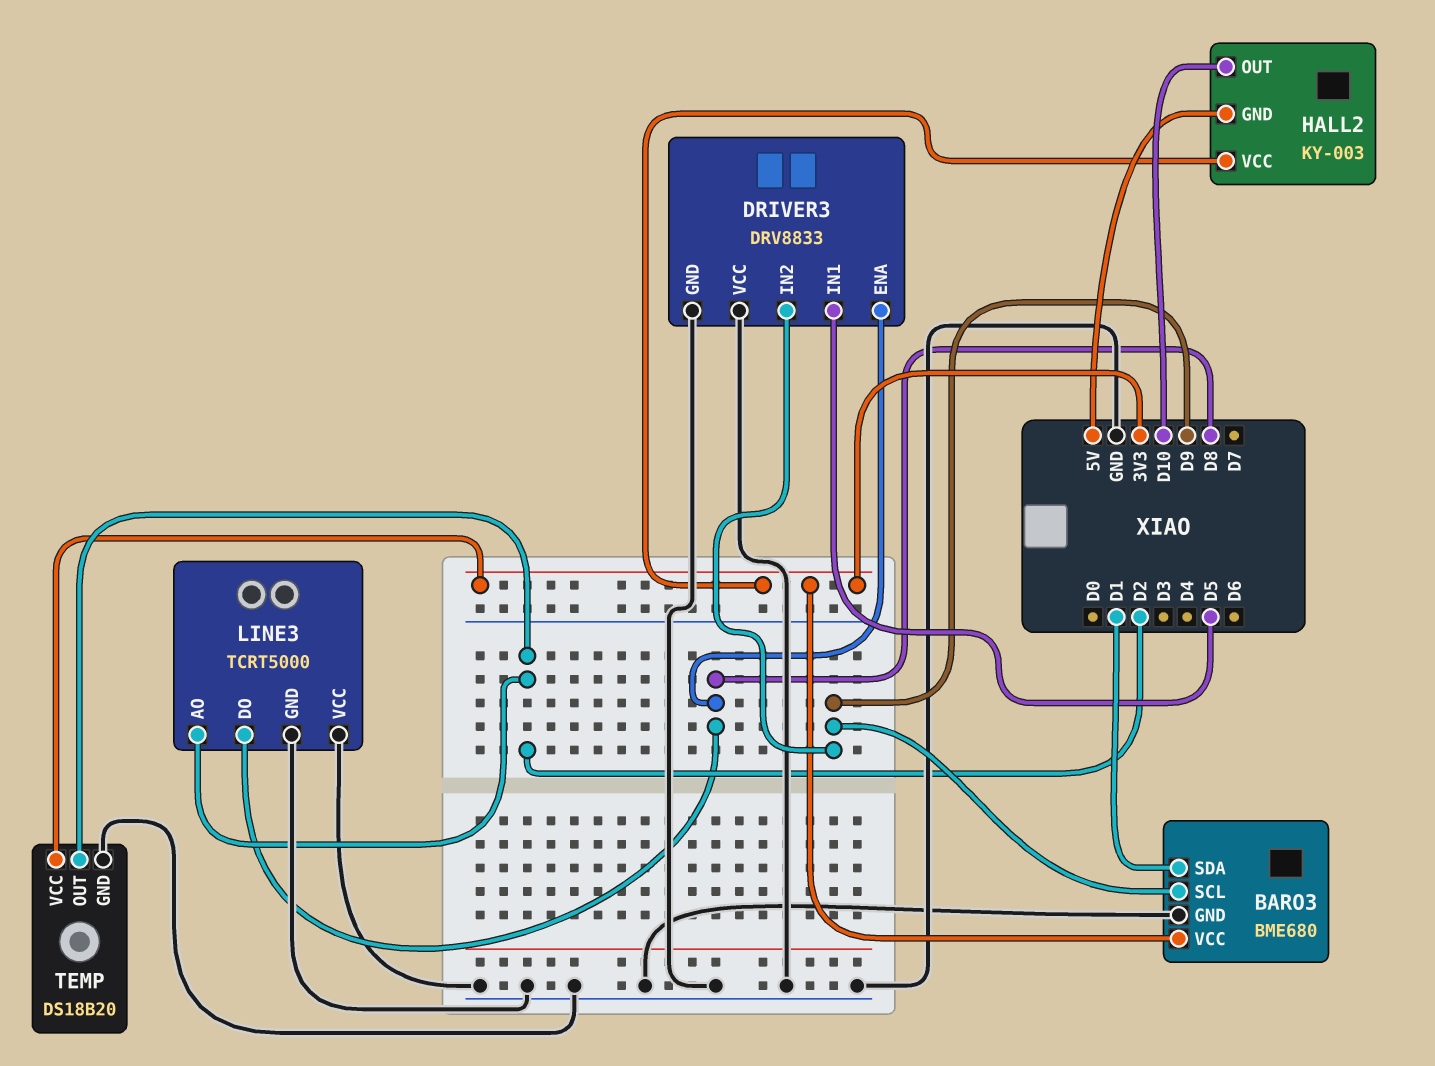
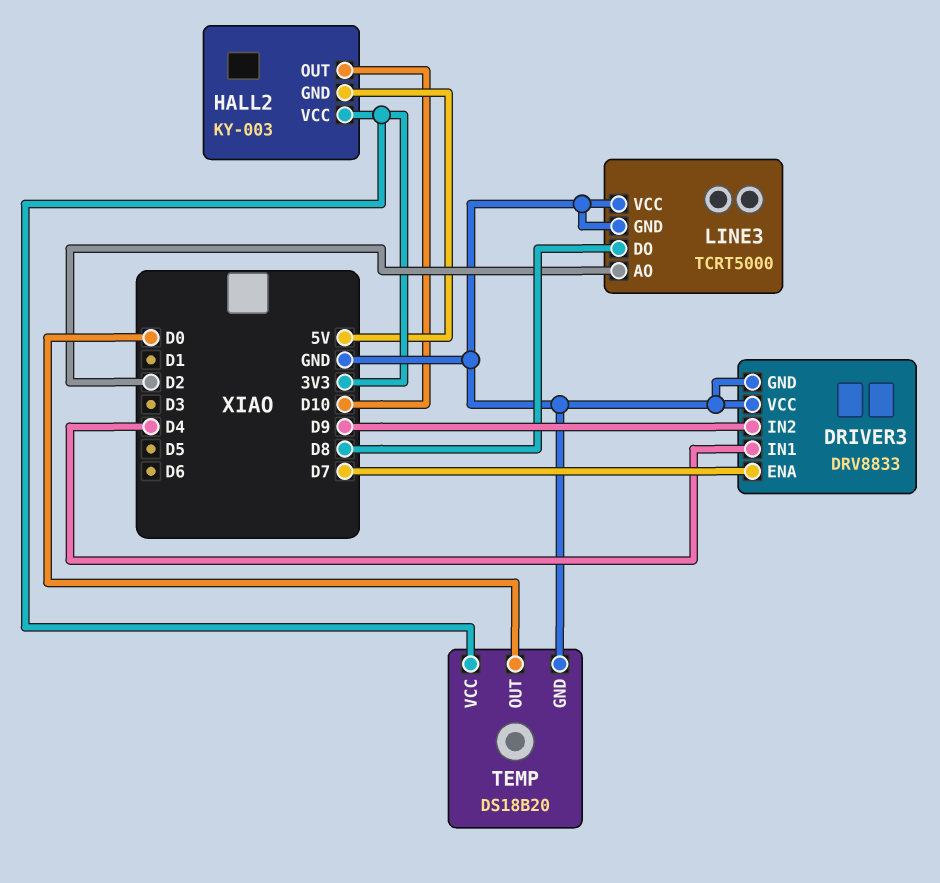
BARO3: BME680 -> none
BARO3 pin GND: GND -> none
BARO3 pin SCL: D9 -> none
BARO3 pin SDA: D1 -> none
BARO3 pin VCC: 3V3 -> none
DRIVER3 pin ENA: D8 -> D7
DRIVER3 pin IN1: D5 -> D4
TEMP pin OUT: D2 -> D0

